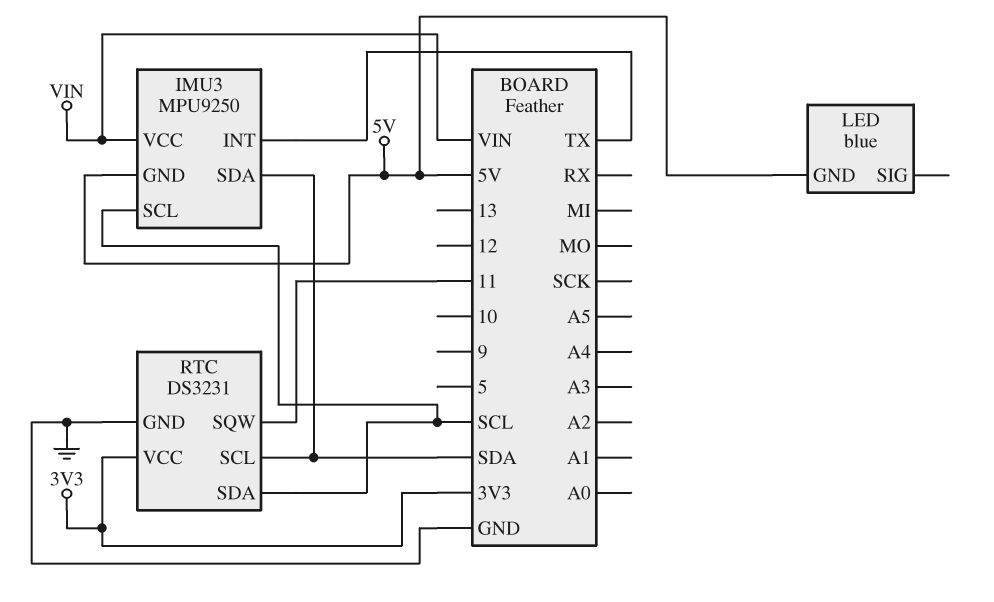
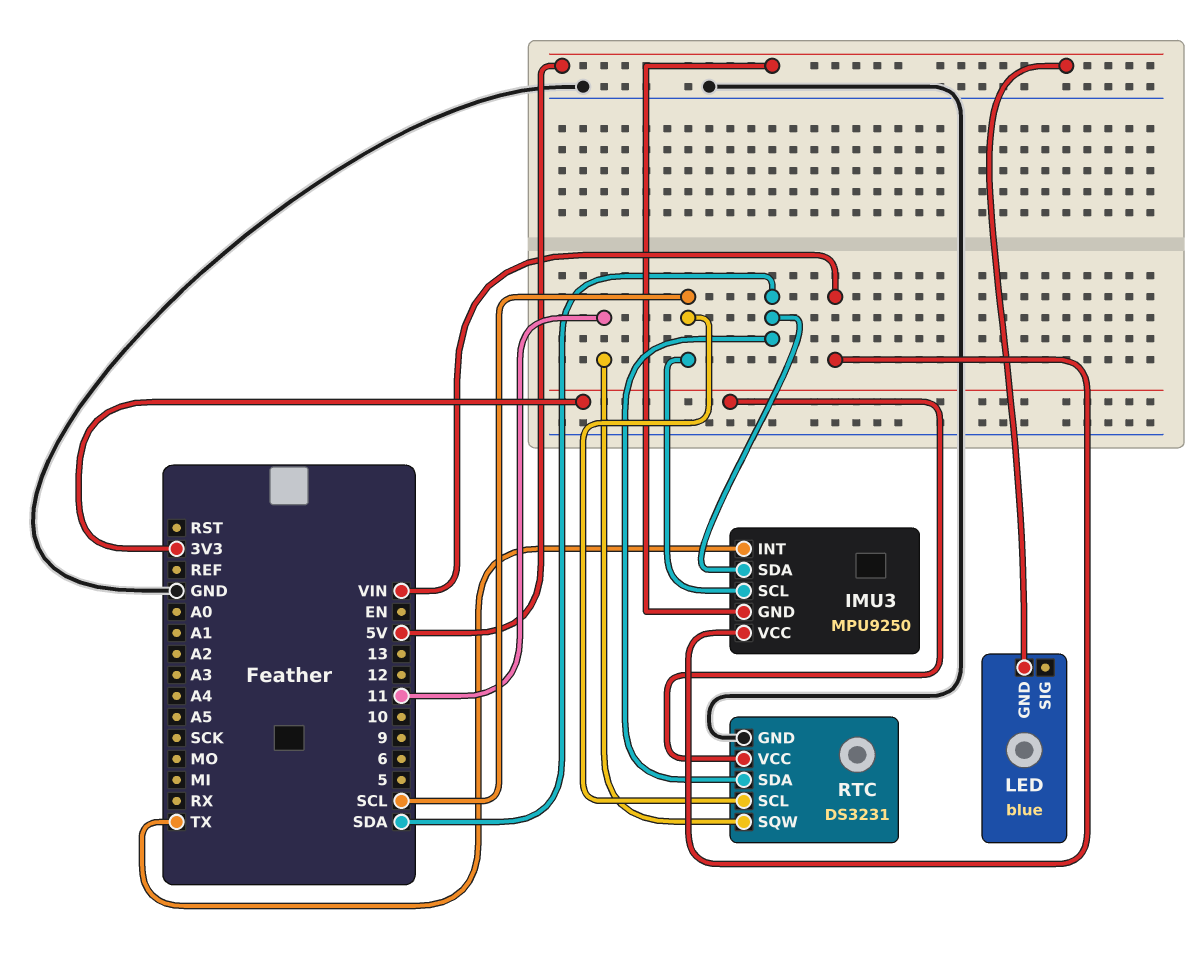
RTC pin SCL: SDA -> SCL
RTC pin SDA: SCL -> SDA

